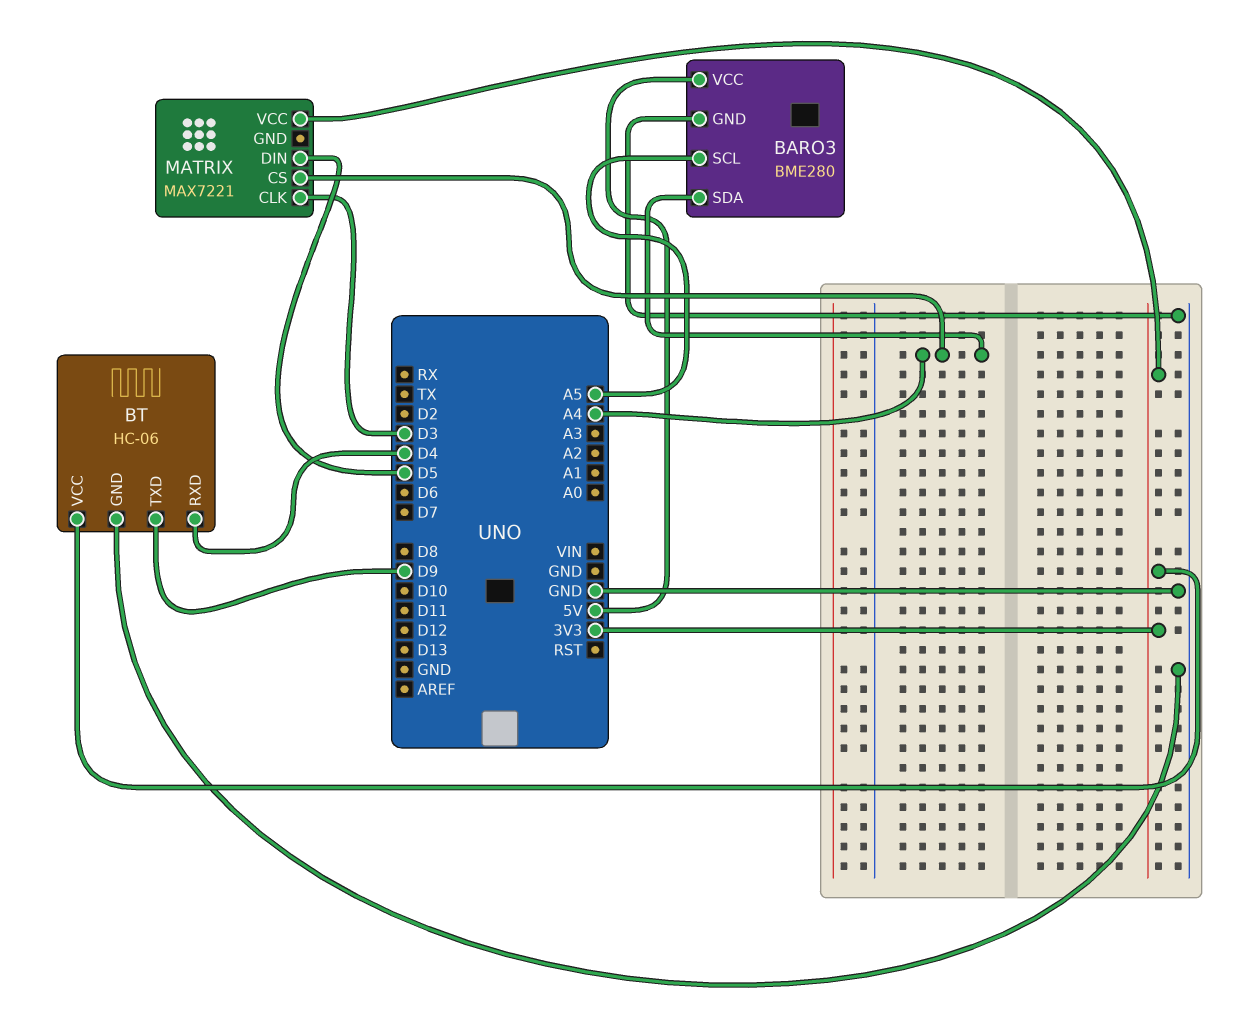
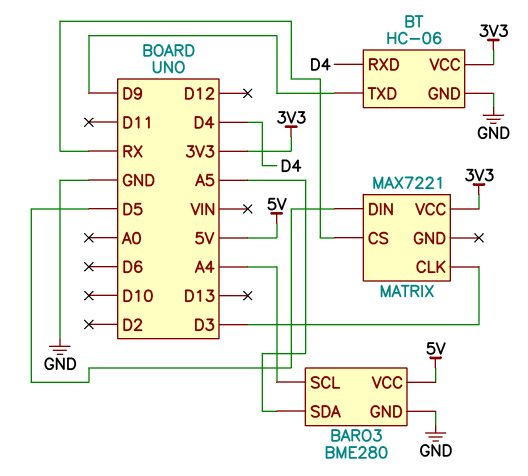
BARO3 pin SCL: A5 -> A4
BARO3 pin SDA: A4 -> A5
MATRIX pin CS: A4 -> RX

